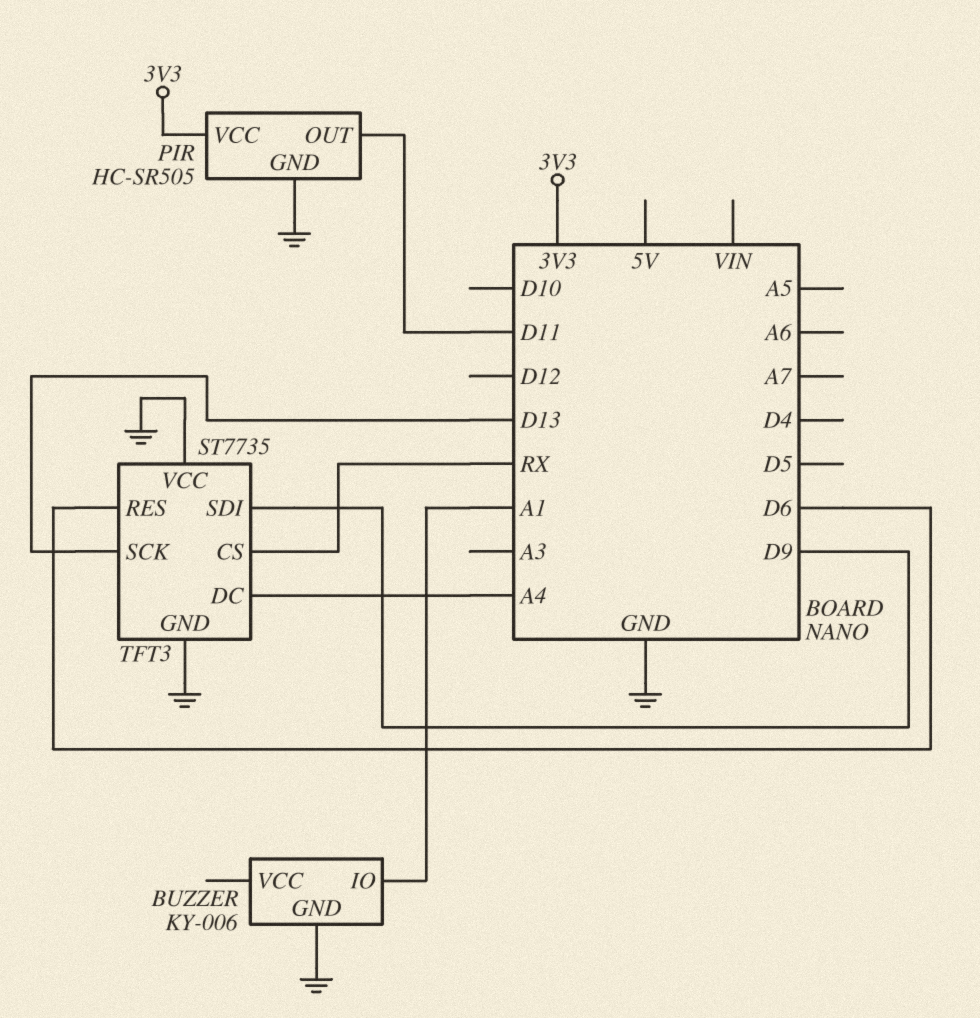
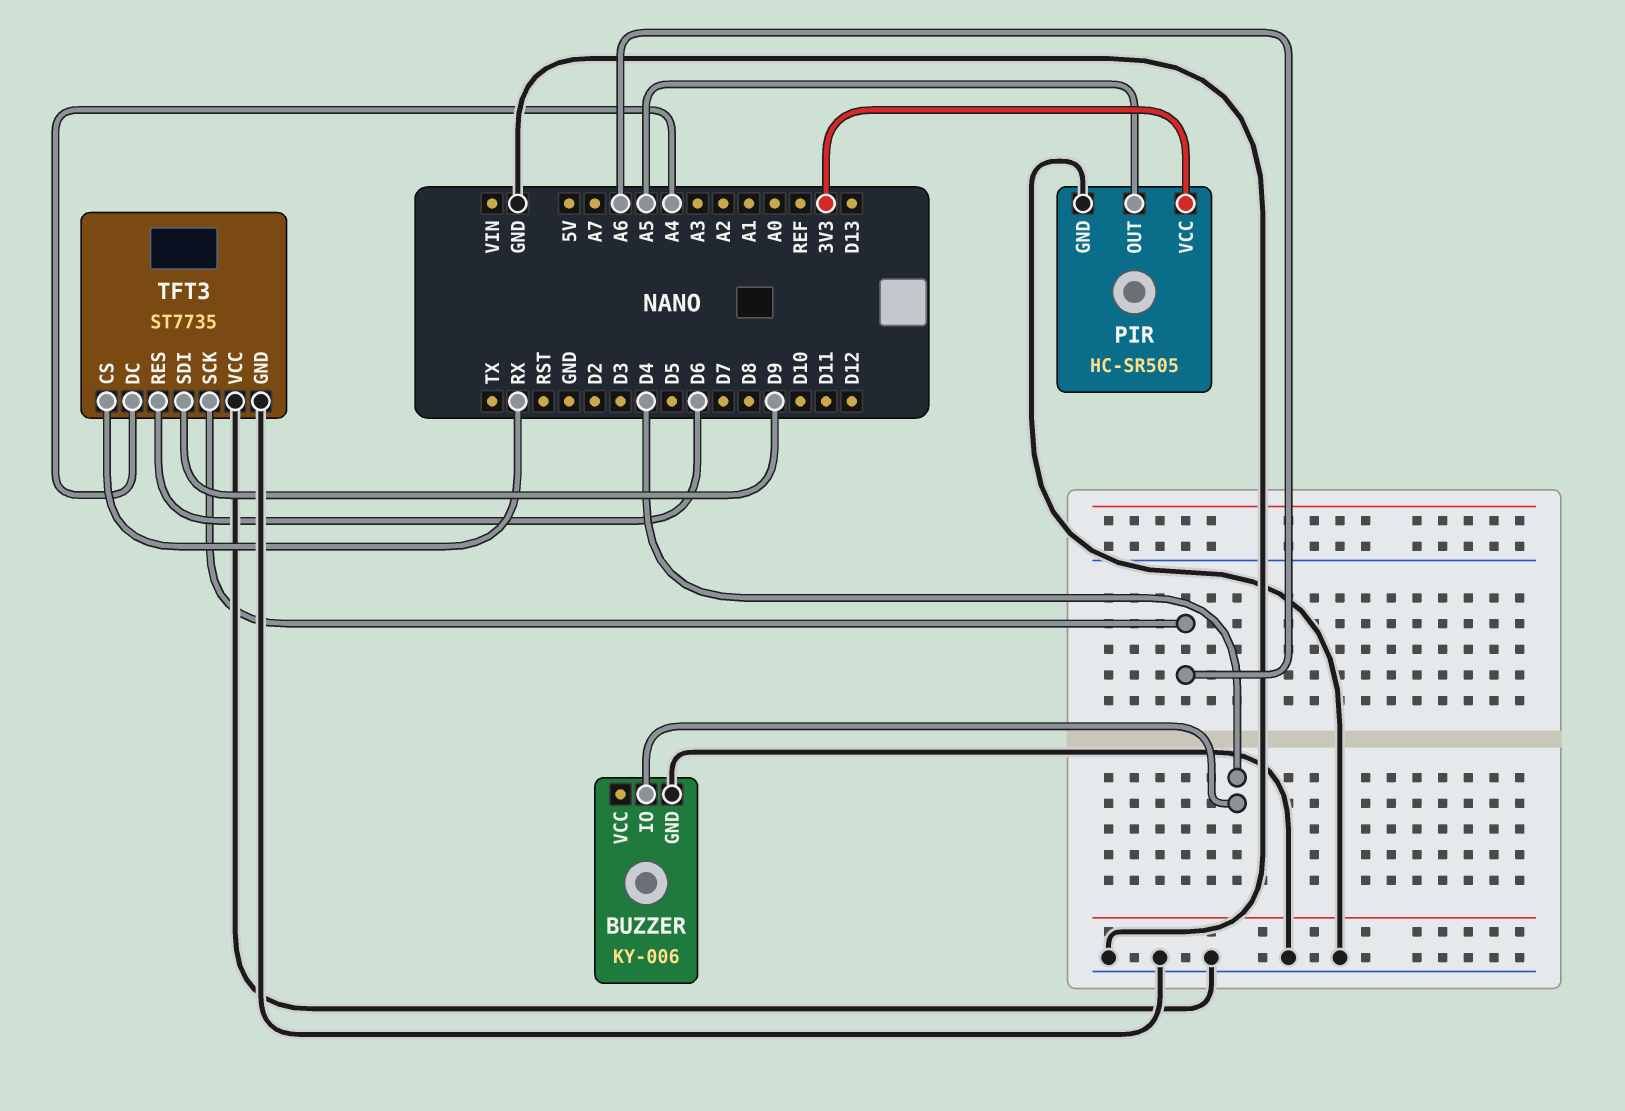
BUZZER pin IO: A1 -> D4
PIR pin OUT: D11 -> A5
TFT3 pin SCK: D13 -> A6

